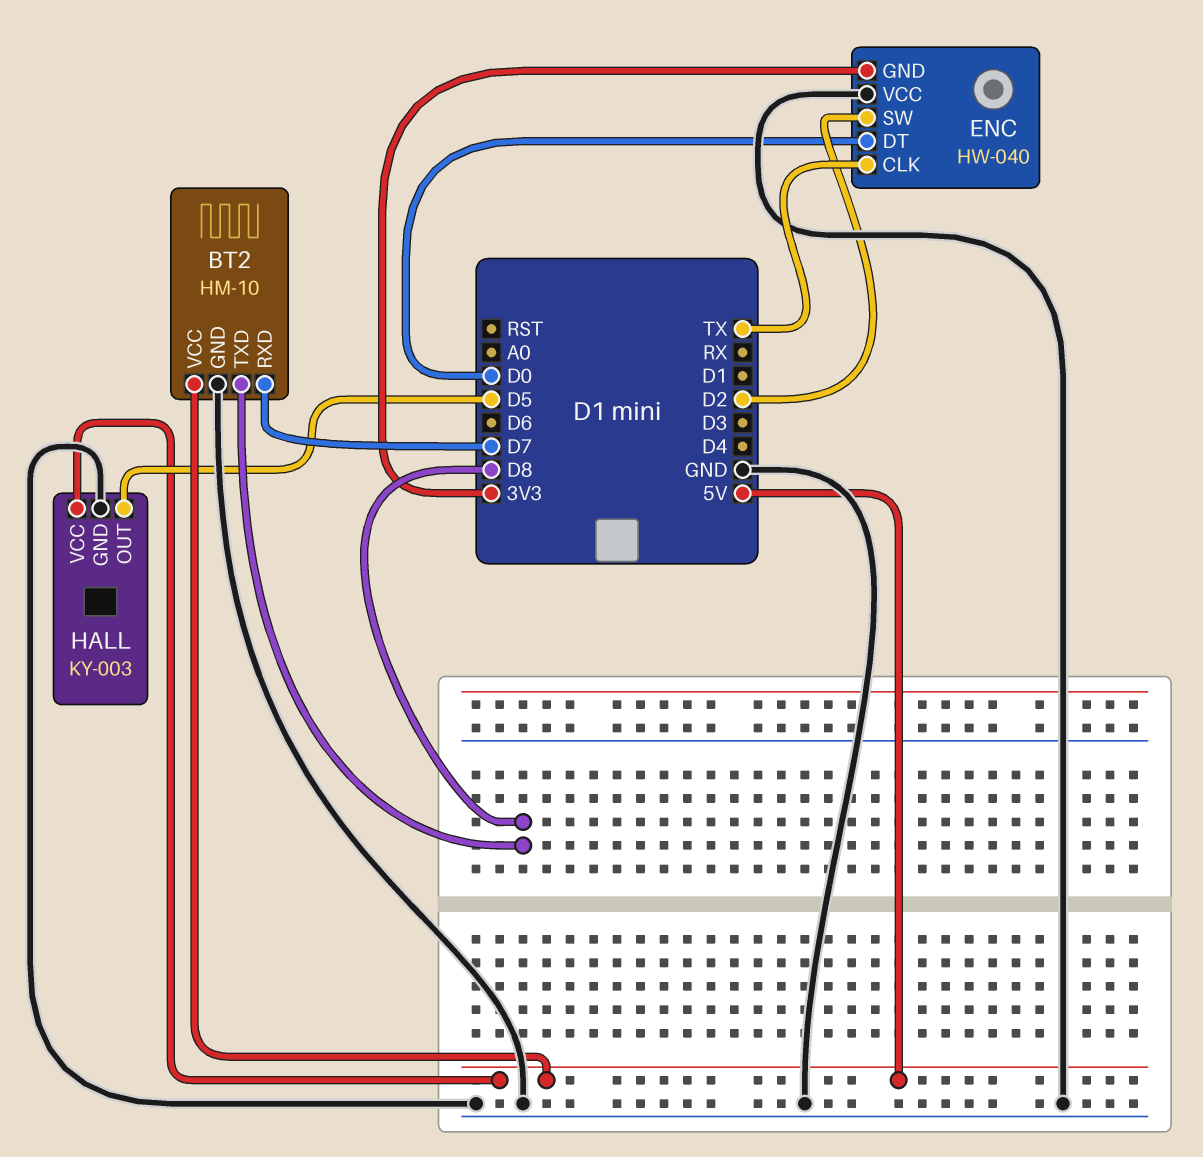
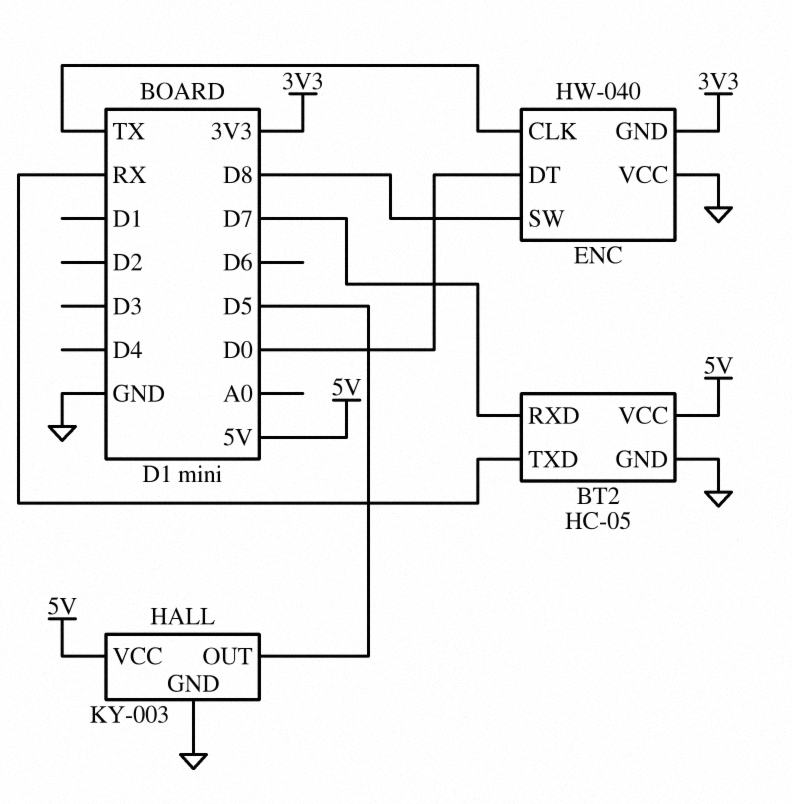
BT2: HM-10 -> HC-05
BT2 pin TXD: D8 -> RX
ENC pin SW: D2 -> D8

